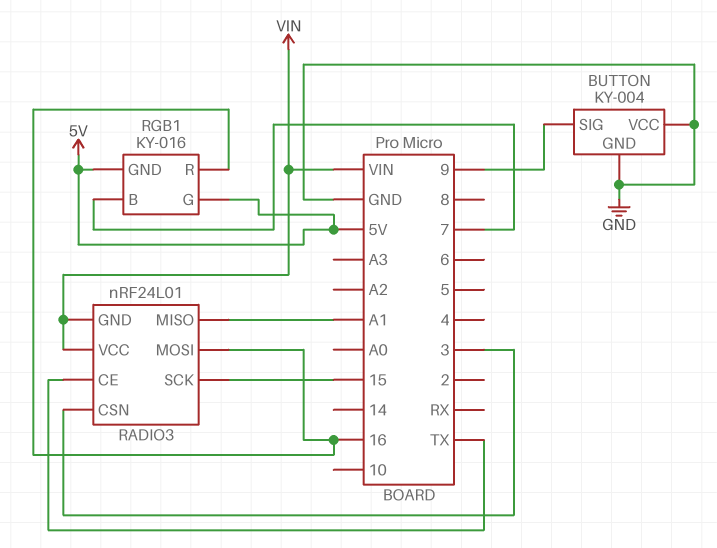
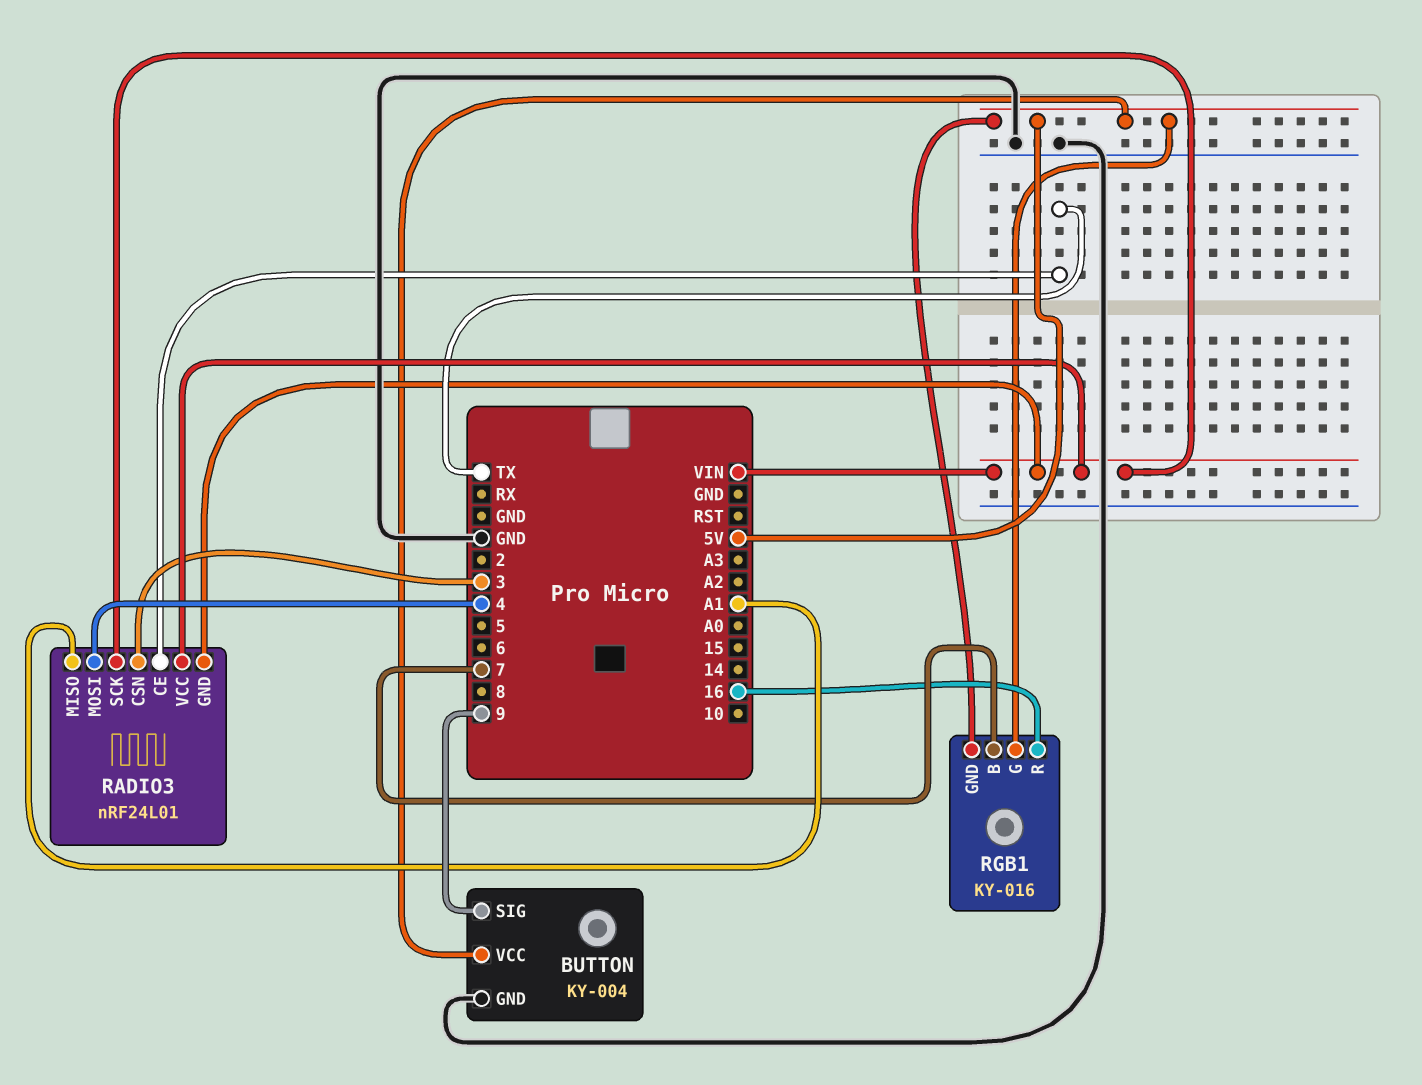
BUTTON pin VCC: GND -> 5V
RADIO3 pin MOSI: 16 -> 4
RADIO3 pin SCK: 15 -> VIN

